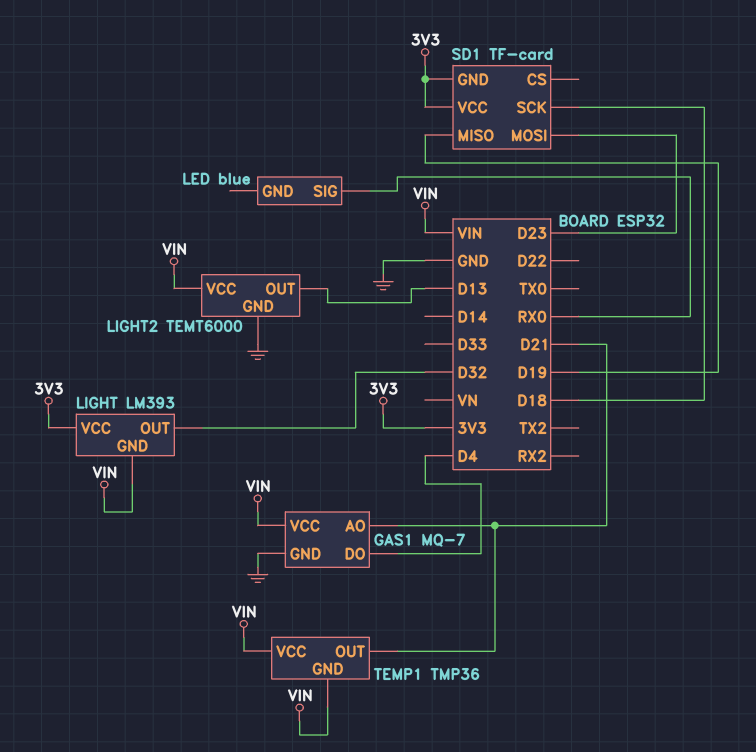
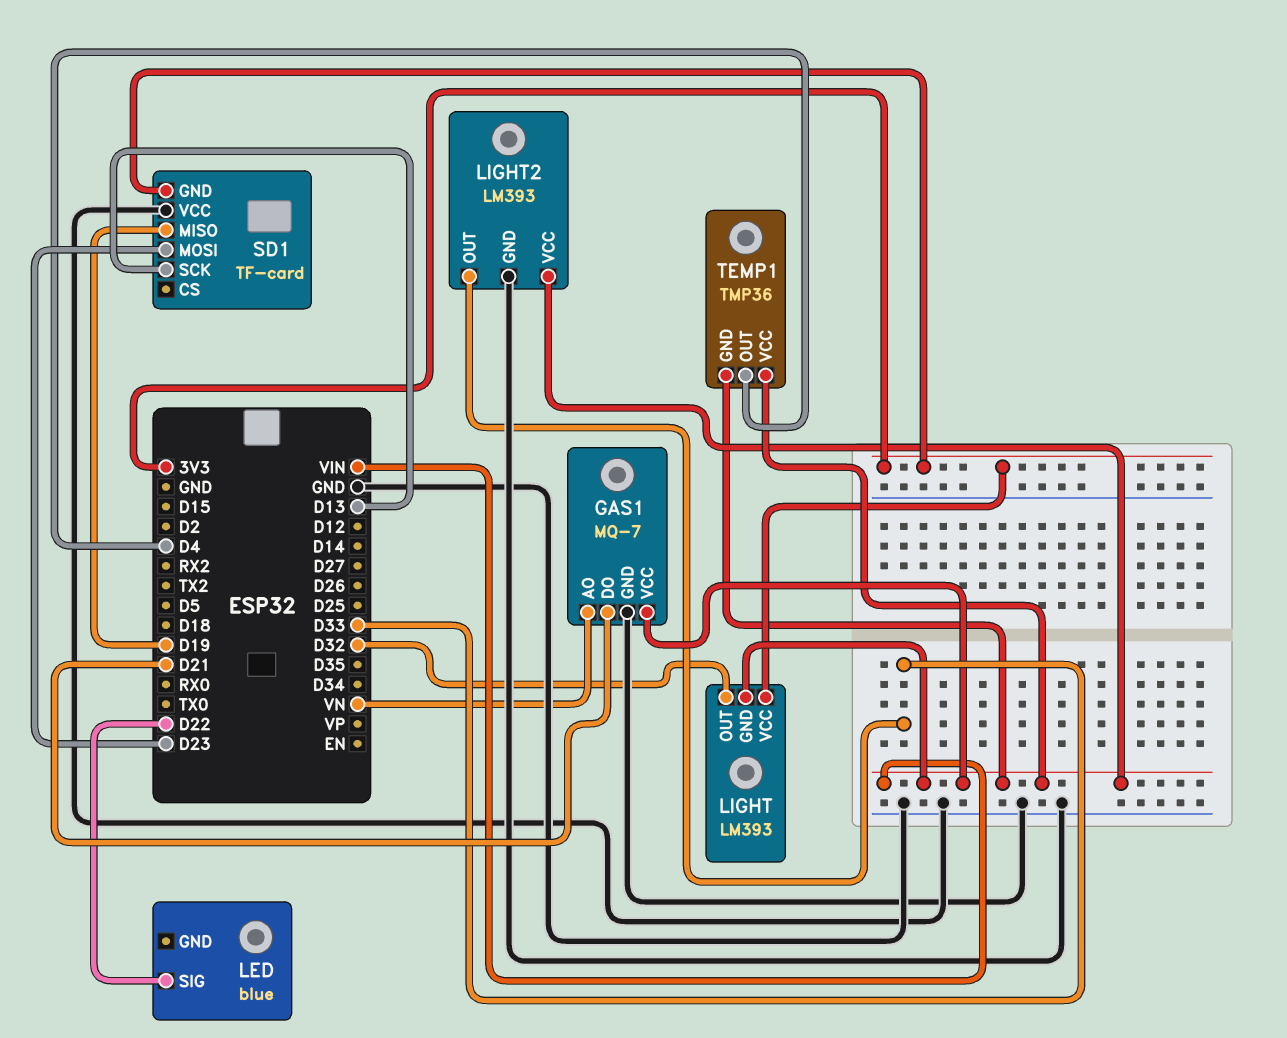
GAS1 pin AO: D21 -> VN
GAS1 pin DO: D4 -> D21
LED pin SIG: RX0 -> D22
LIGHT2: TEMT6000 -> LM393
LIGHT2 pin OUT: D13 -> D33
SD1 pin SCK: D18 -> D13
SD1 pin VCC: 3V3 -> GND
TEMP1 pin OUT: D21 -> D4

